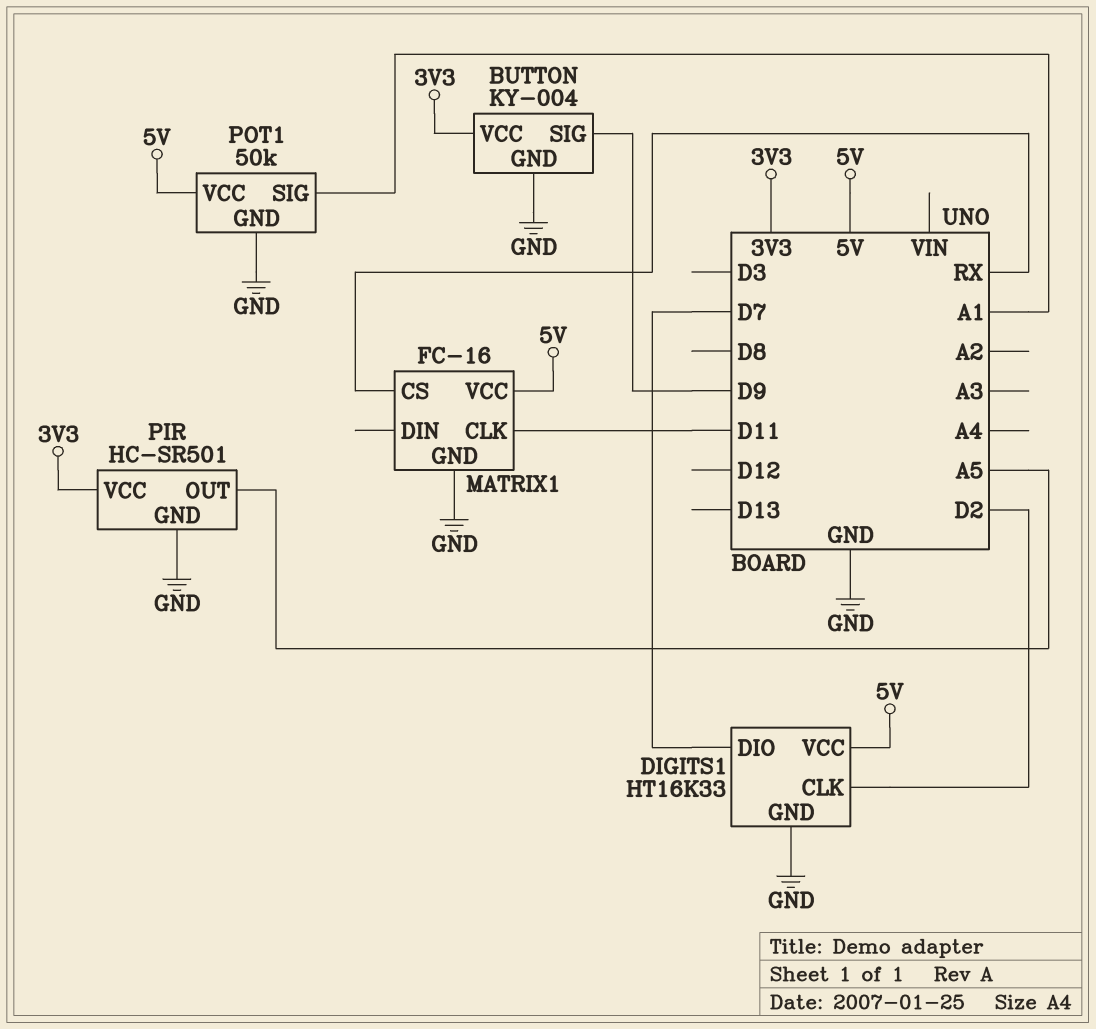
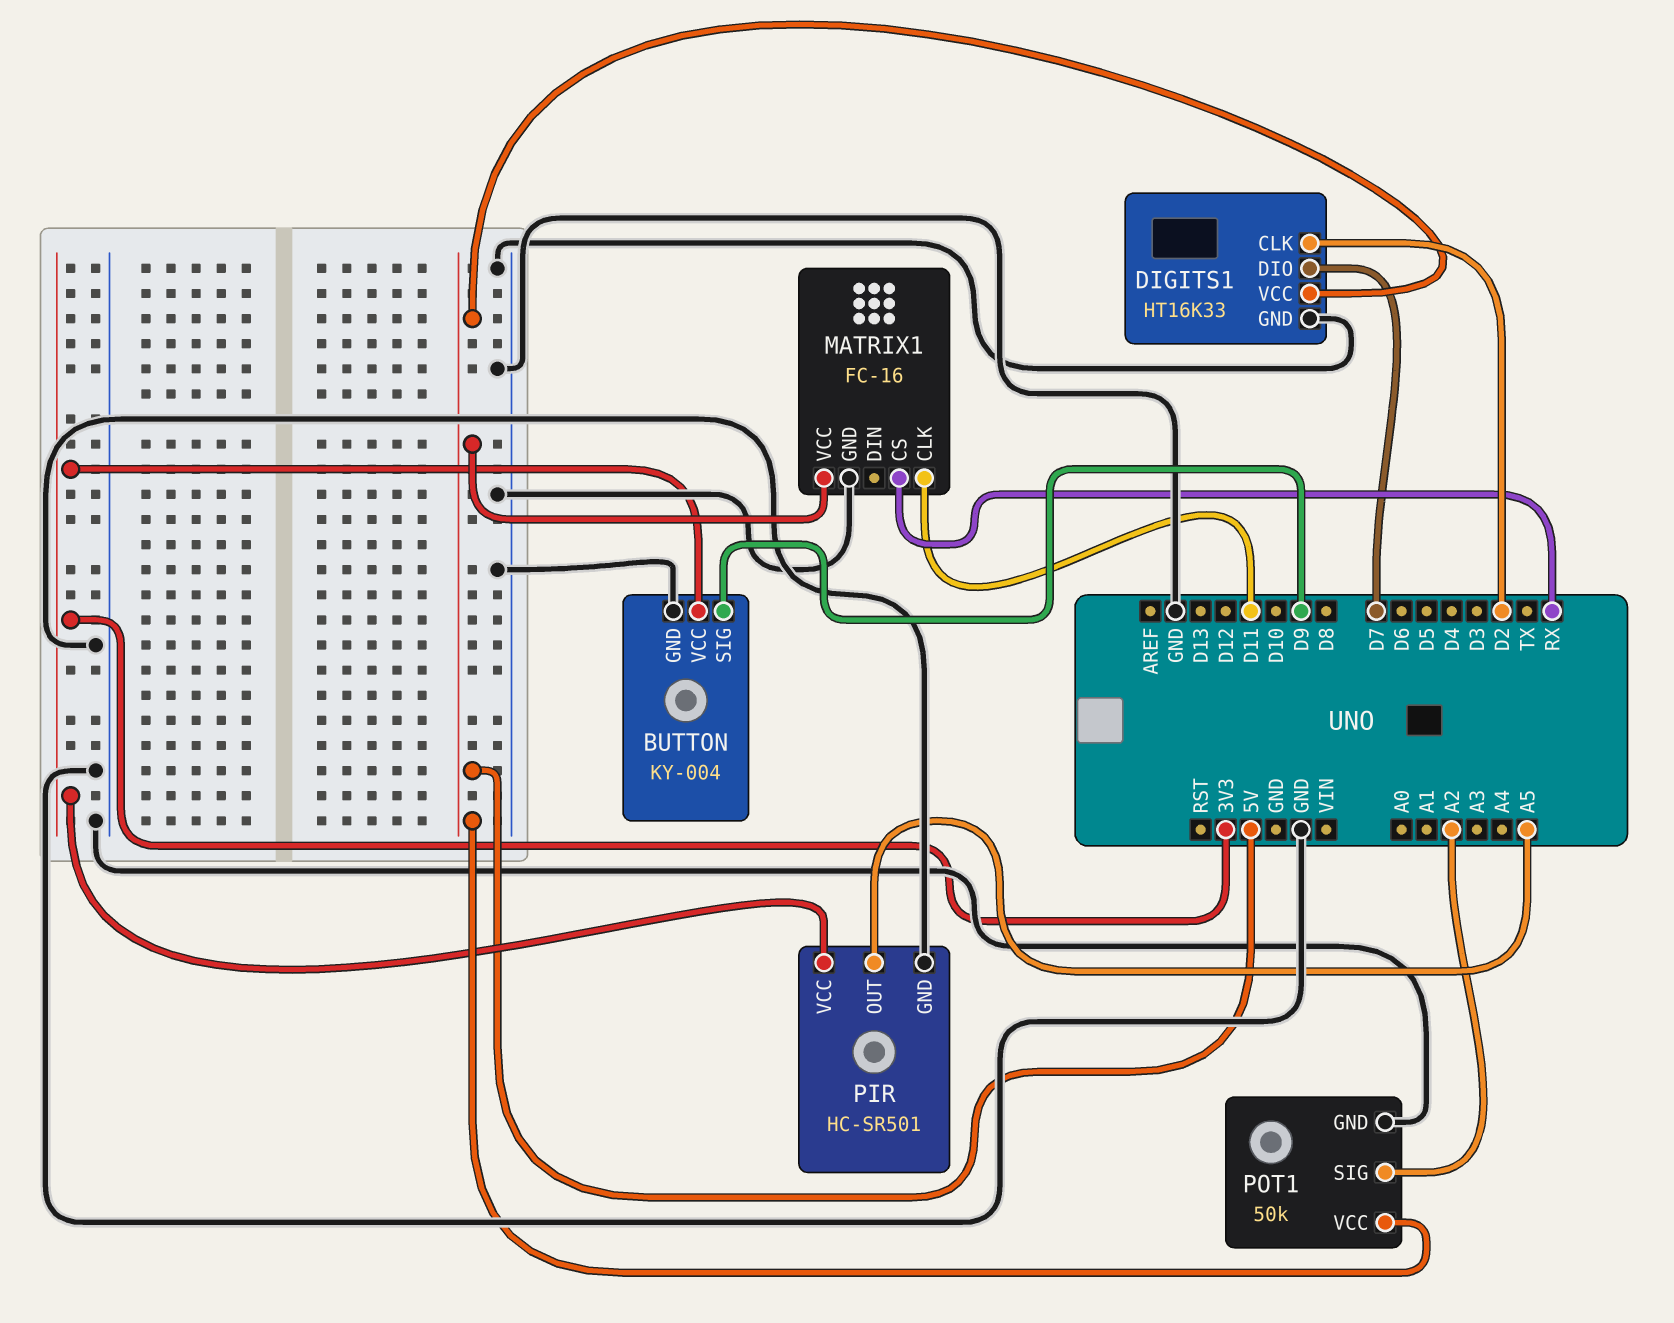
POT1 pin SIG: A1 -> A2

